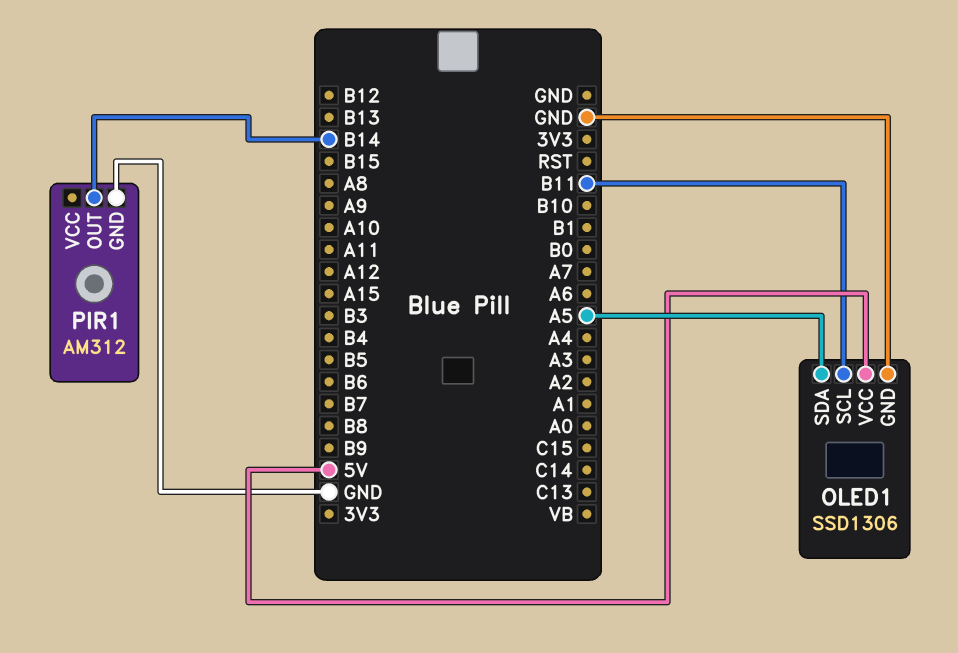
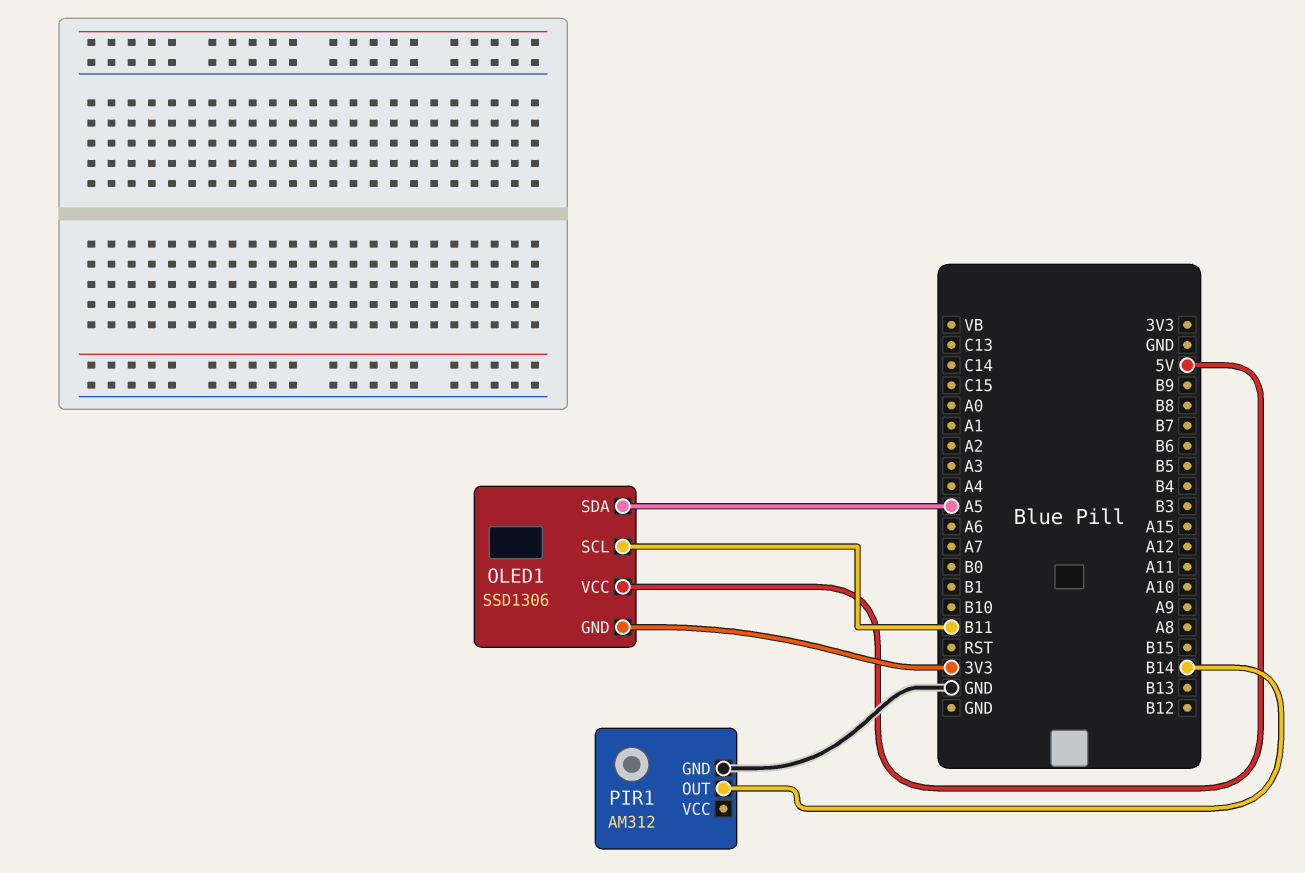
OLED1 pin GND: GND -> 3V3

